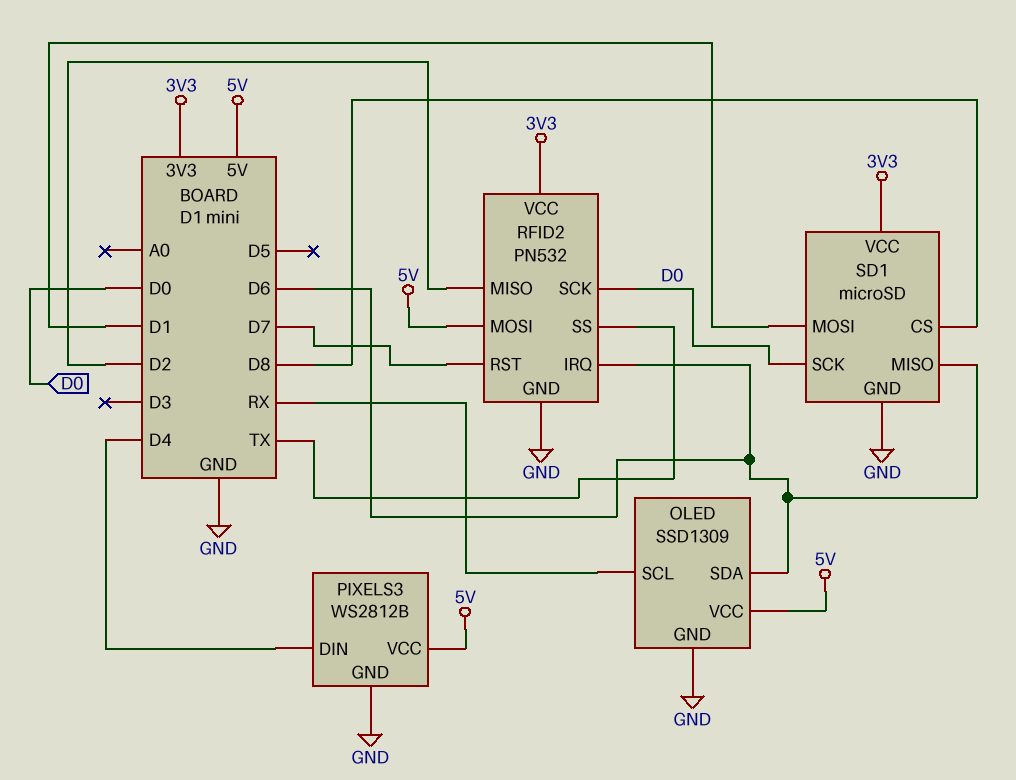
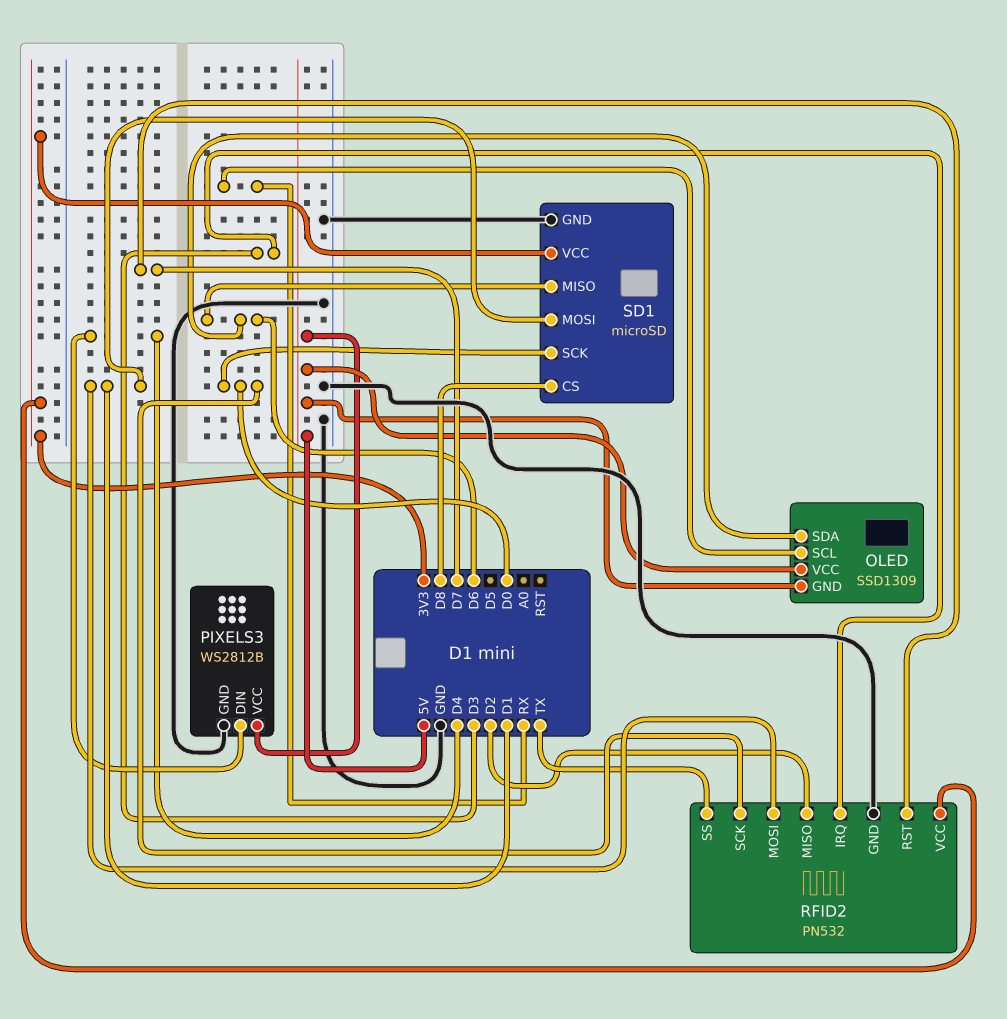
OLED pin GND: GND -> 5V
RFID2 pin IRQ: D6 -> D3
RFID2 pin MOSI: 5V -> D1

